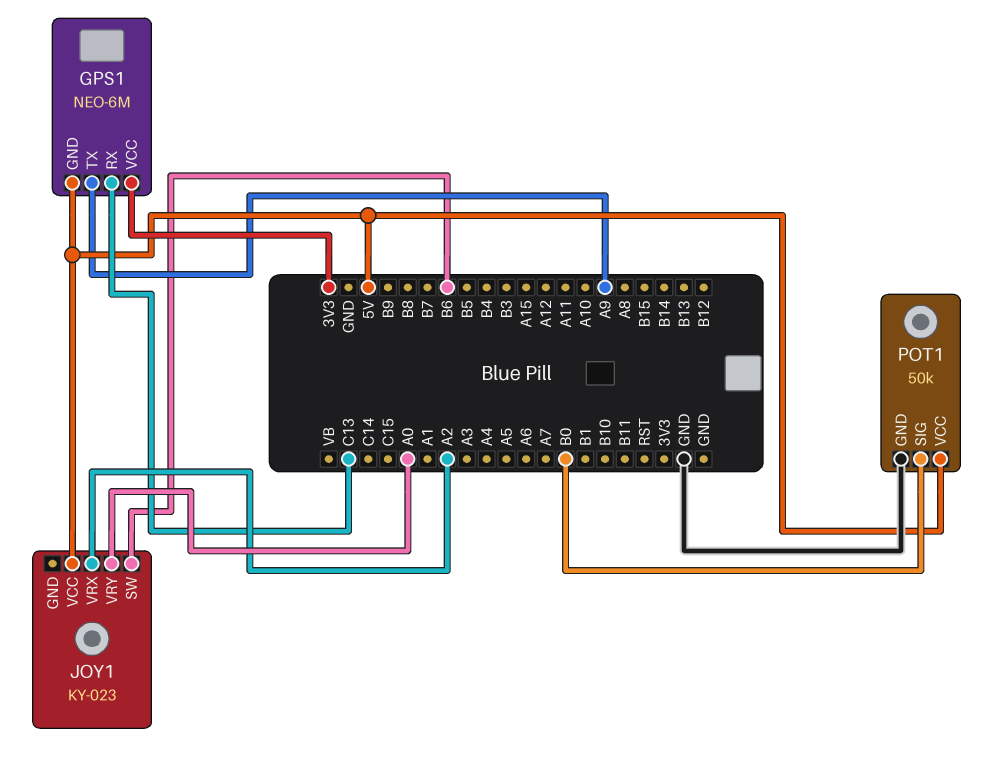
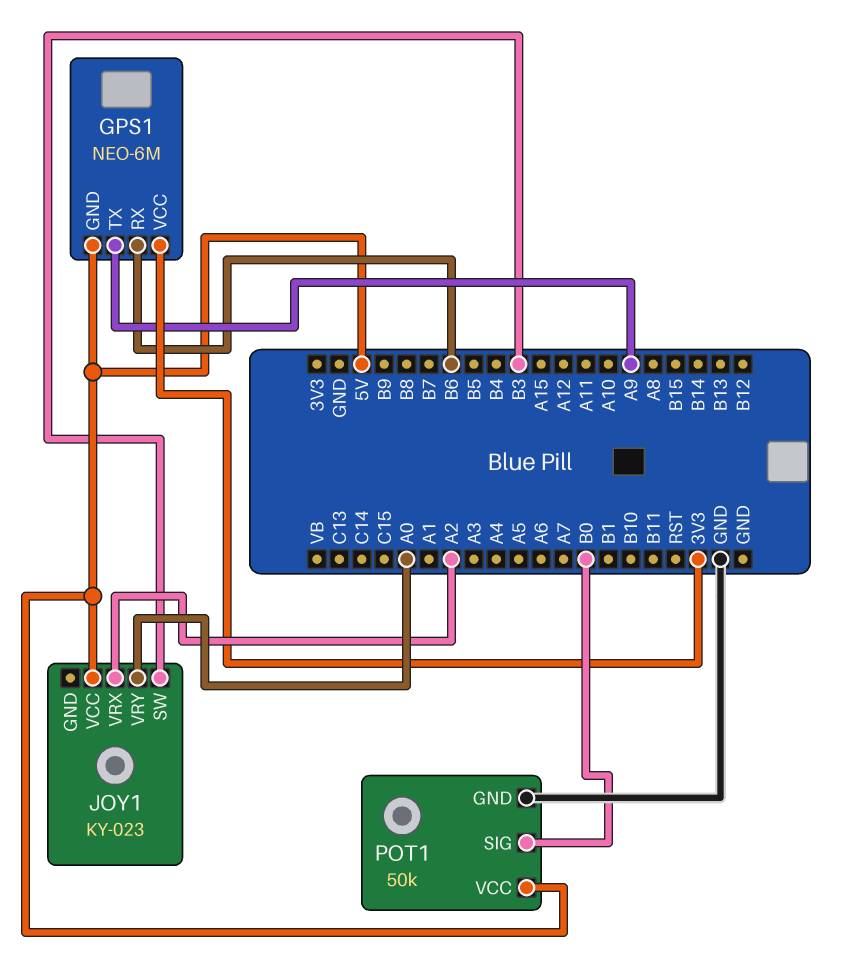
GPS1 pin RX: C13 -> B6
JOY1 pin SW: B6 -> B3

